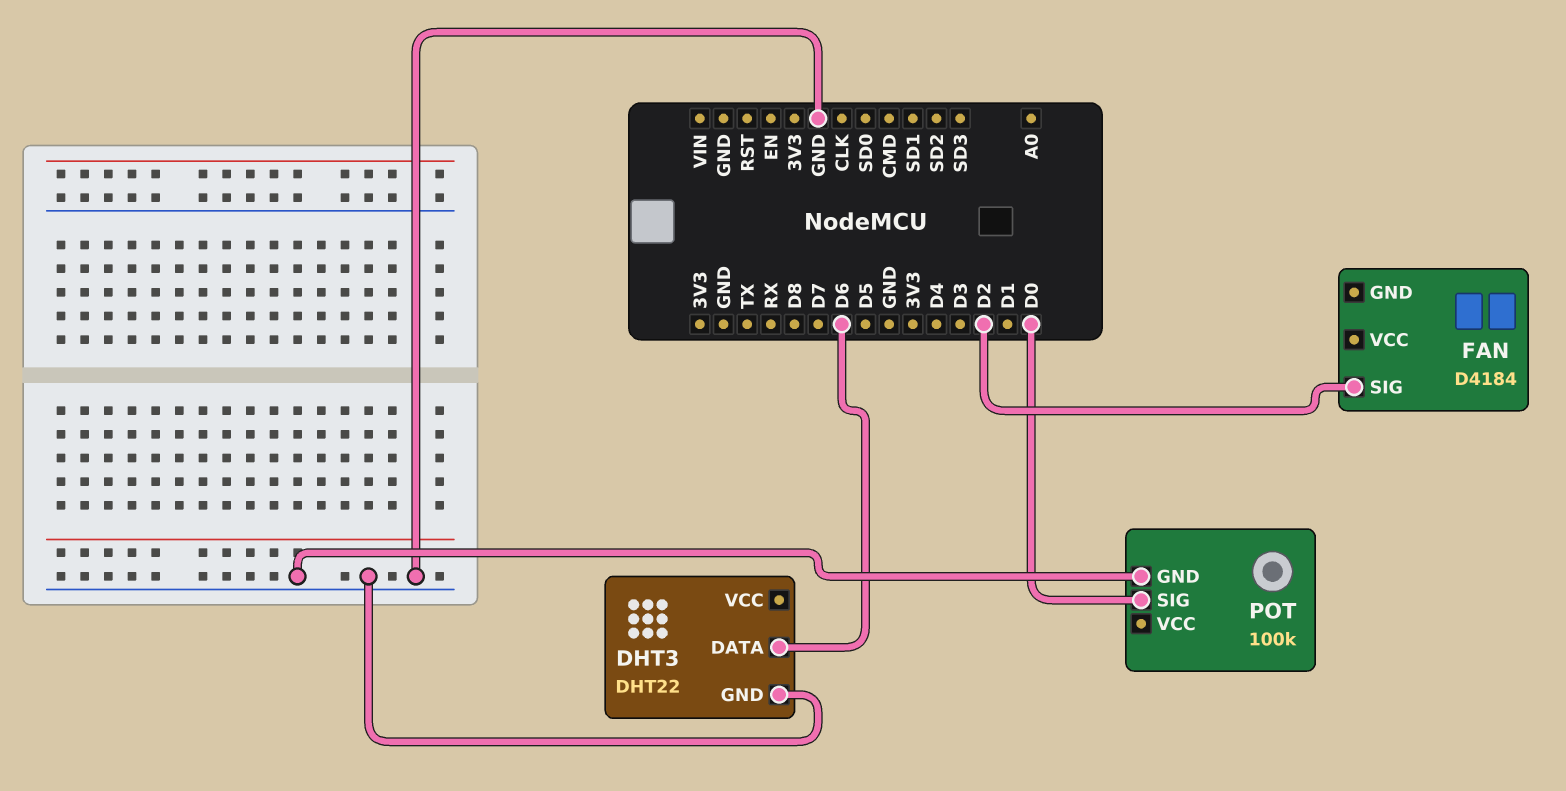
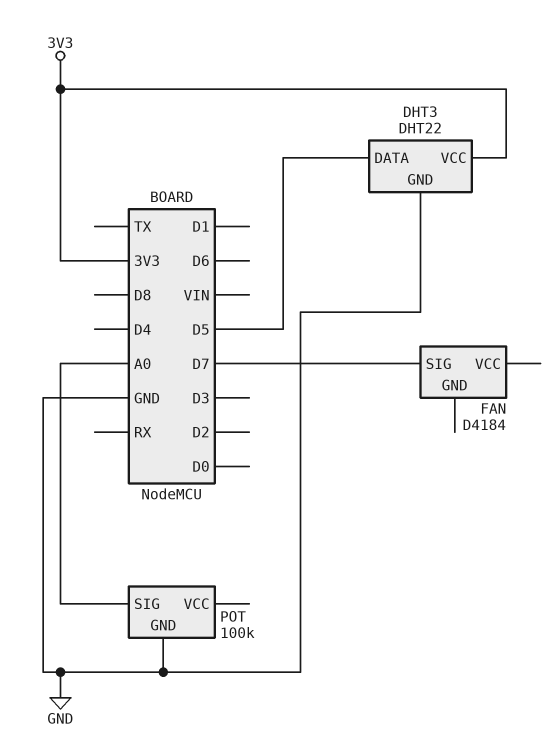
DHT3 pin DATA: D6 -> D5
DHT3 pin VCC: none -> 3V3
FAN pin SIG: D2 -> D7
POT pin SIG: D0 -> A0

